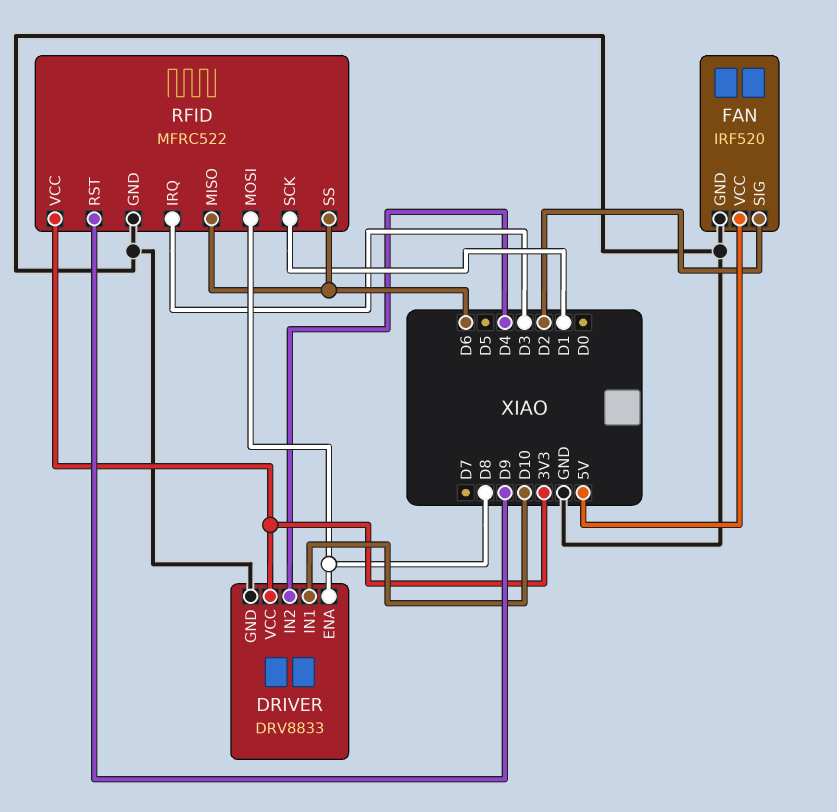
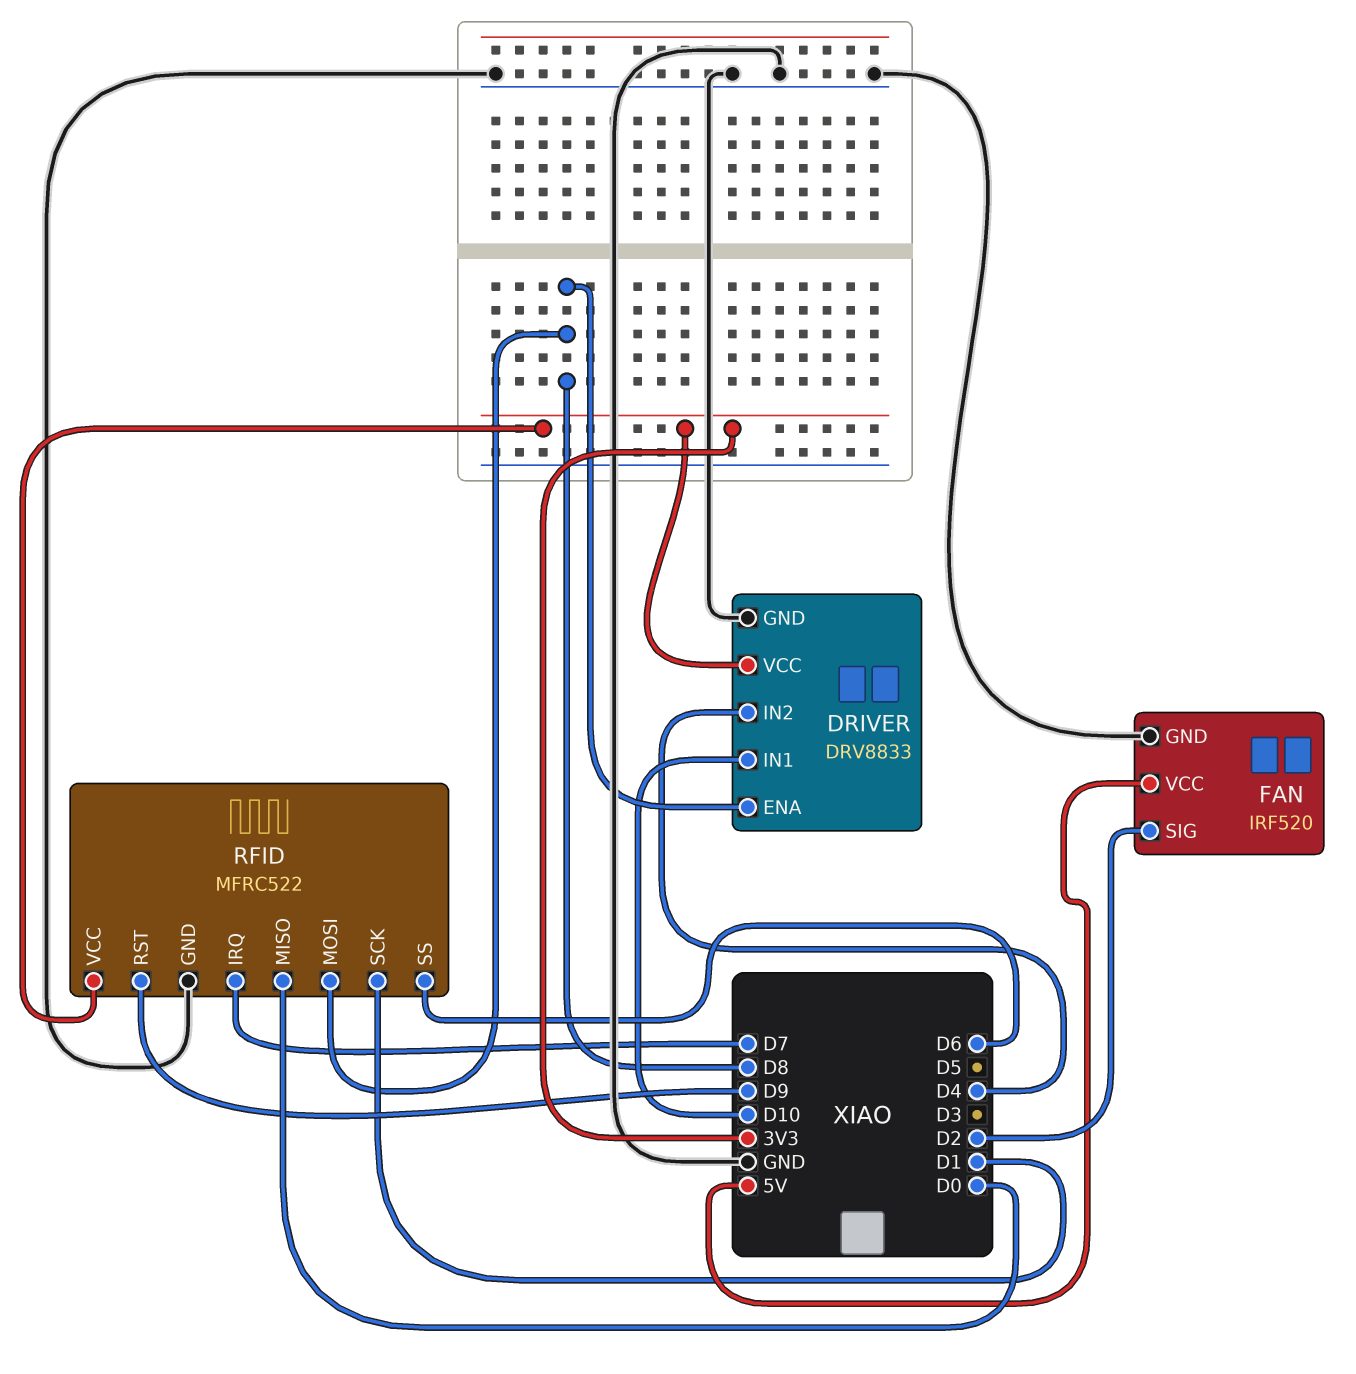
RFID pin IRQ: D3 -> D7
RFID pin MISO: D6 -> D0

